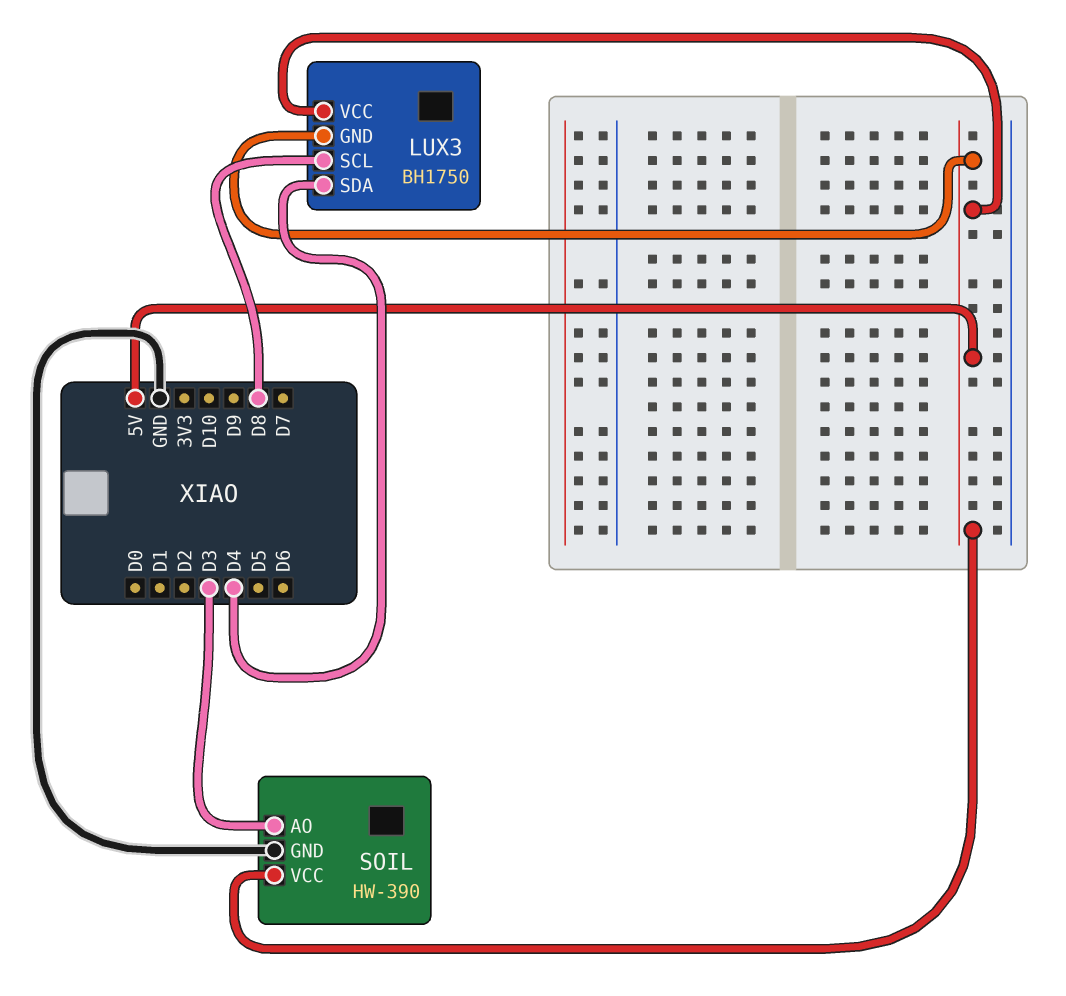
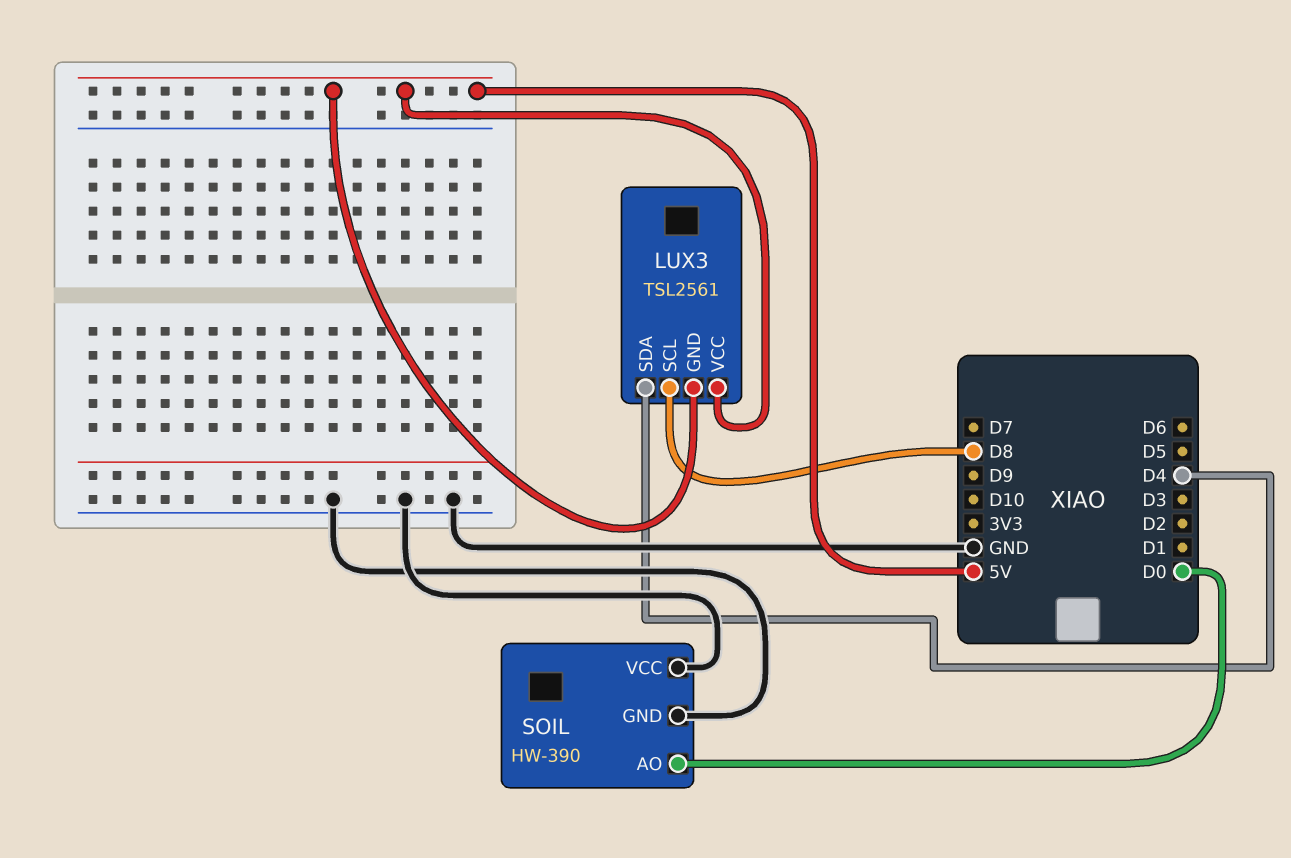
LUX3: BH1750 -> TSL2561
SOIL pin AO: D3 -> D0
SOIL pin VCC: 5V -> GND

